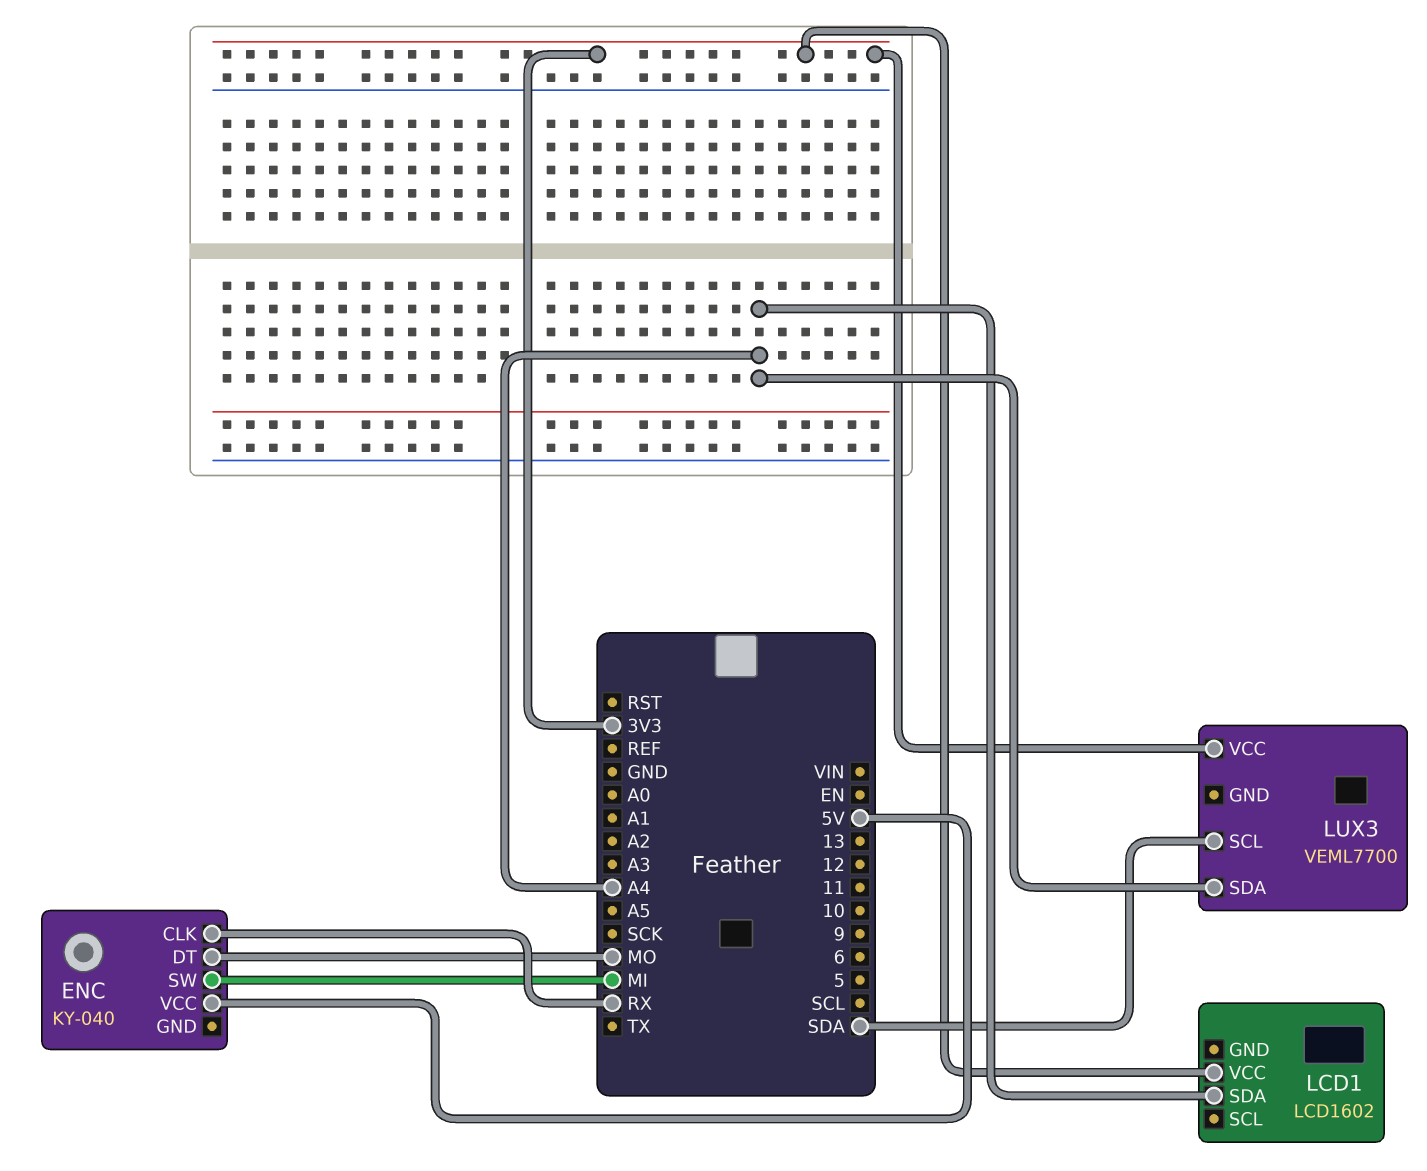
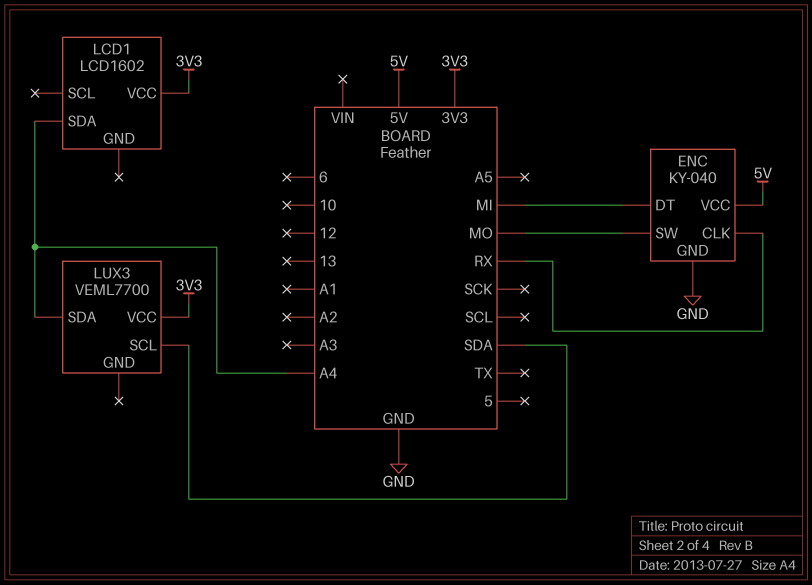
ENC pin DT: MO -> MI
ENC pin GND: none -> GND
ENC pin SW: MI -> MO

